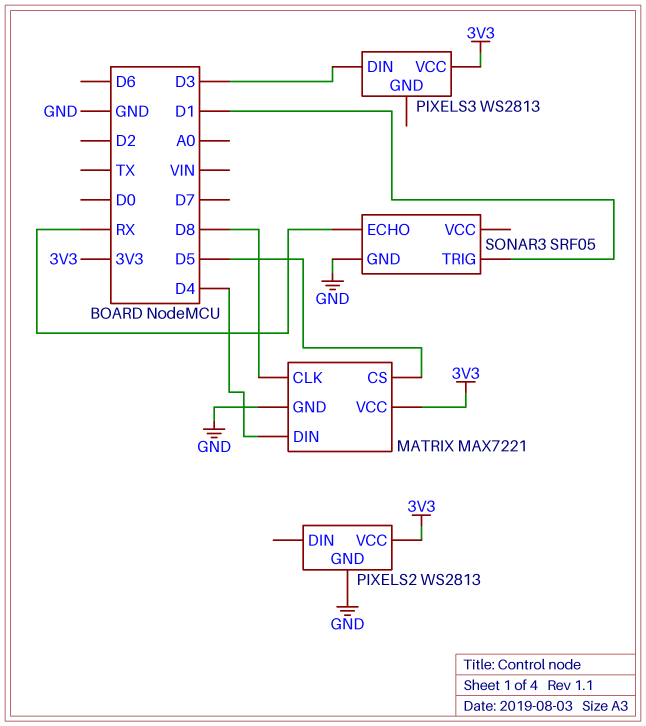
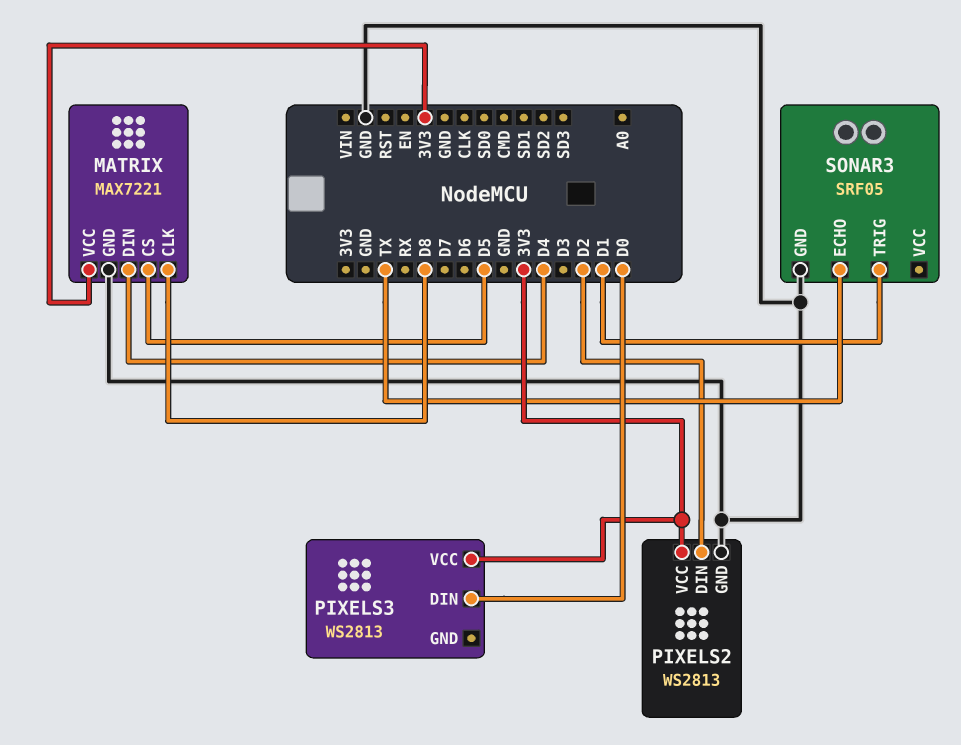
PIXELS2 pin DIN: none -> D2
PIXELS3 pin DIN: D3 -> D0
SONAR3 pin ECHO: RX -> TX

